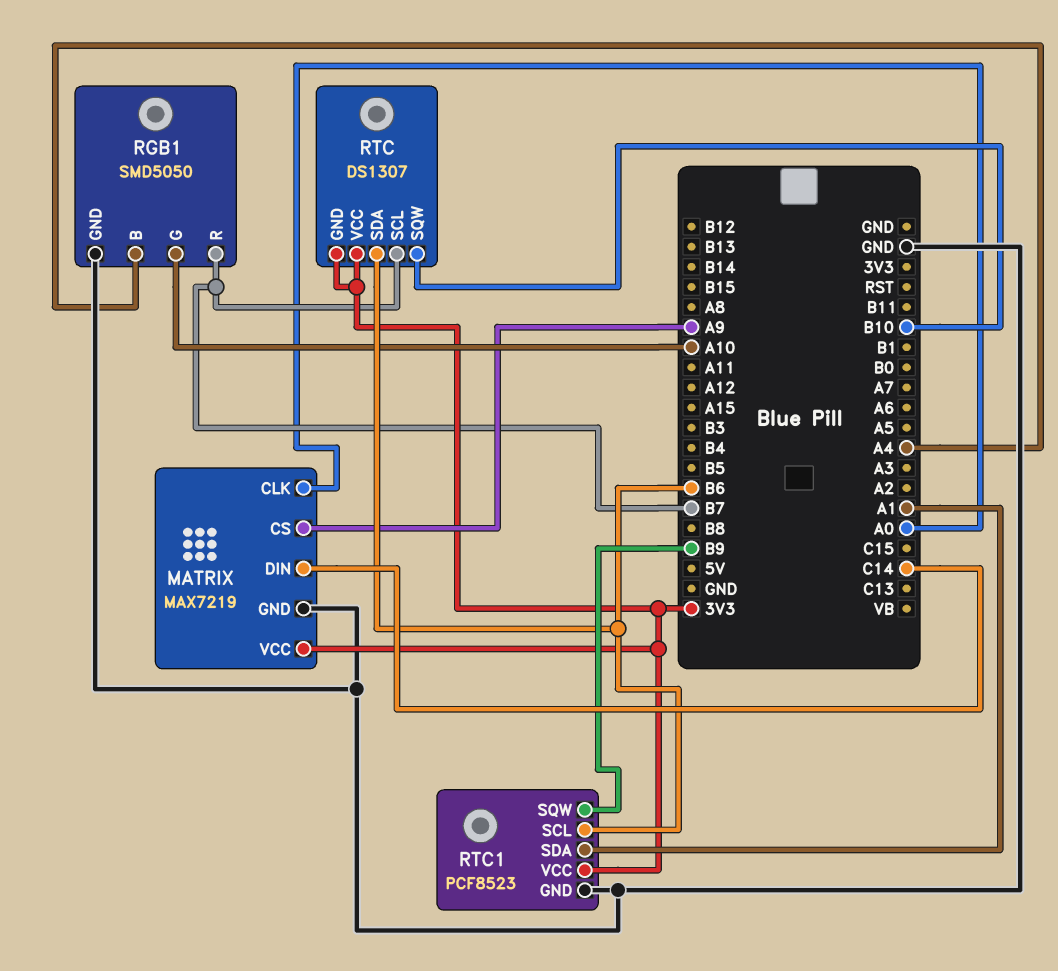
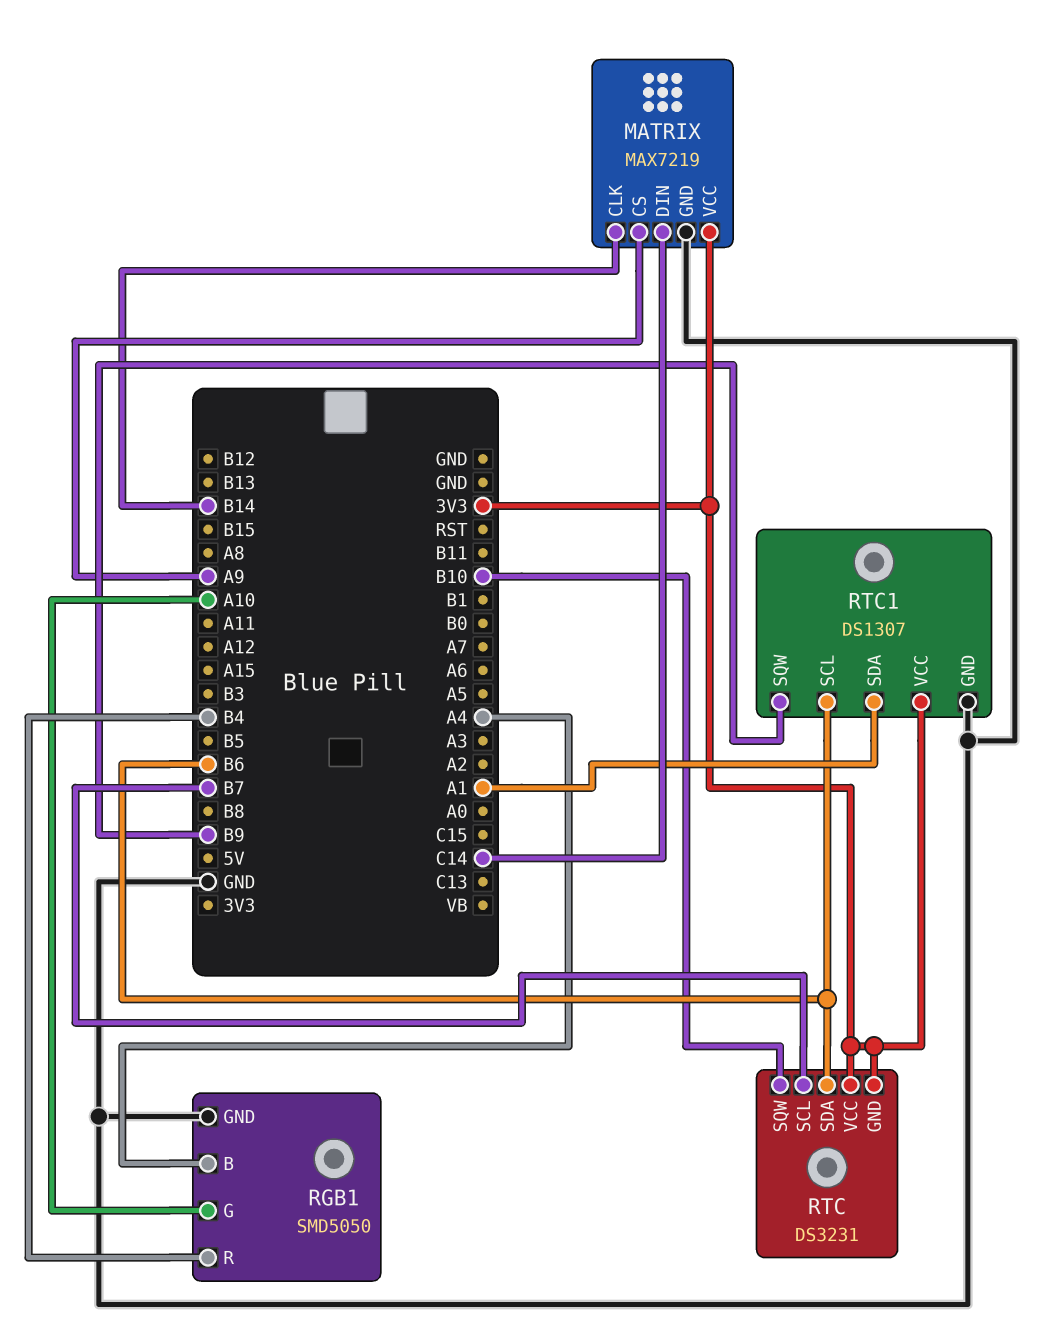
MATRIX pin CLK: A0 -> B14
RGB1 pin R: B7 -> B4
RTC: DS1307 -> DS3231
RTC1: PCF8523 -> DS1307

